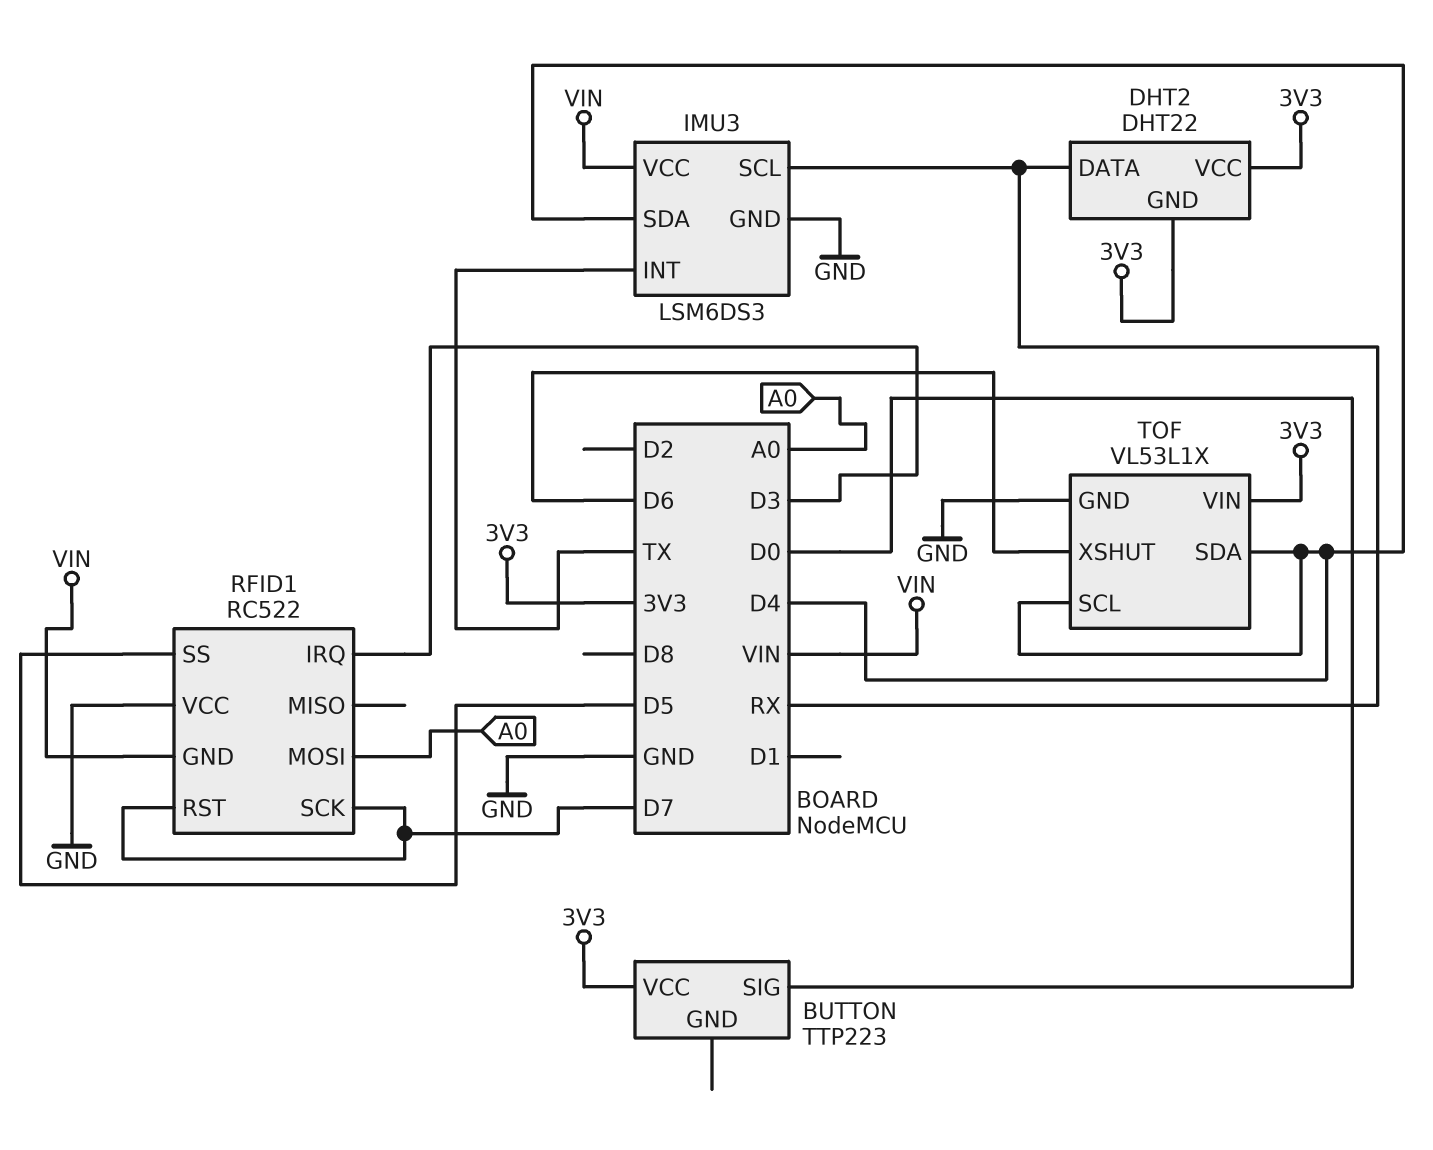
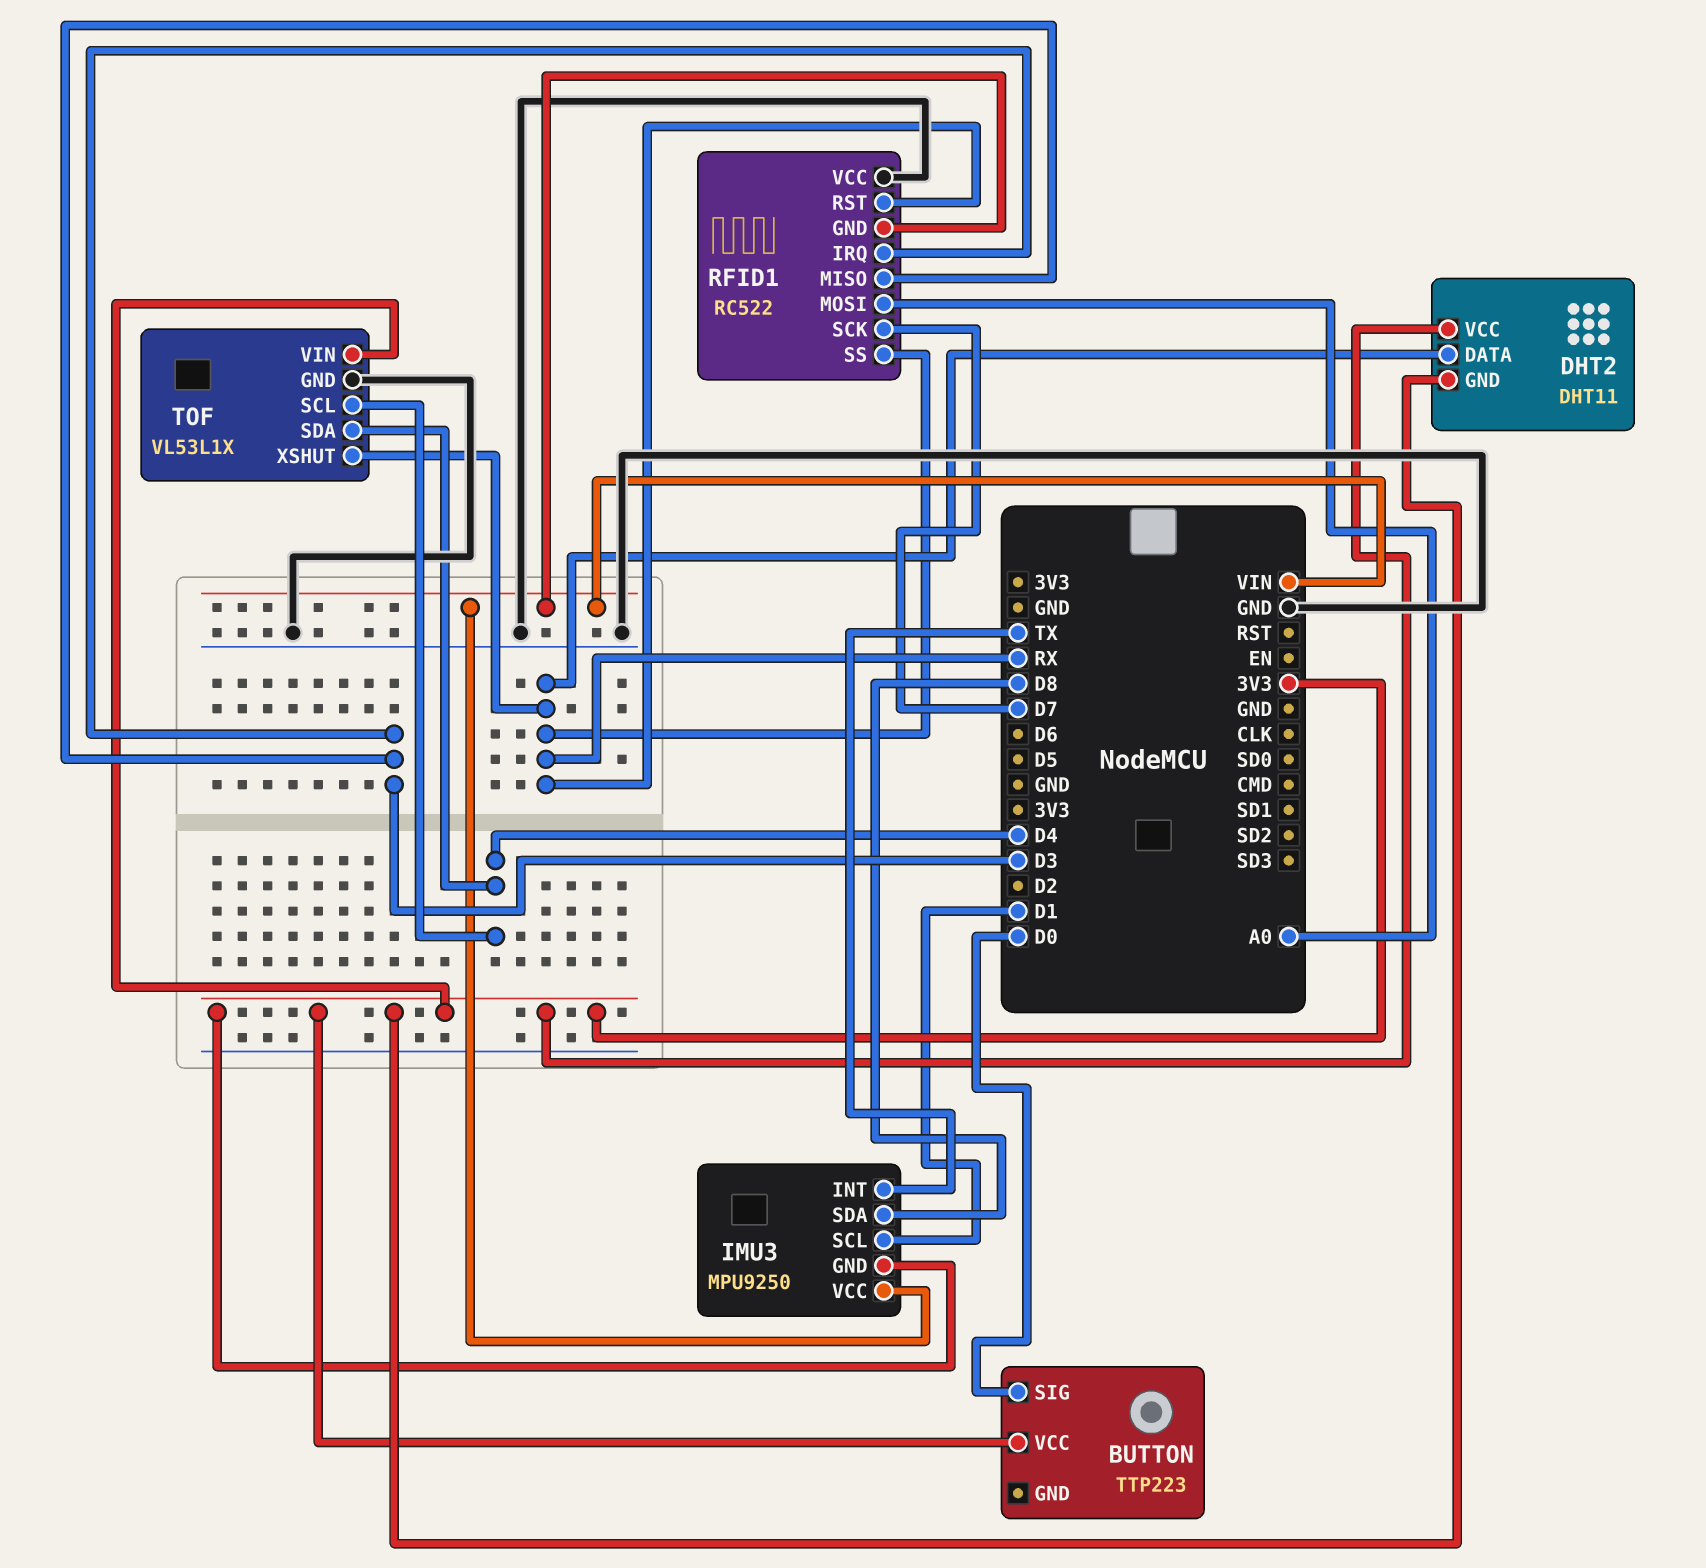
DHT2: DHT22 -> DHT11
IMU3: LSM6DS3 -> MPU9250
IMU3 pin GND: GND -> 3V3
IMU3 pin SCL: RX -> D1
IMU3 pin SDA: D4 -> D8
RFID1 pin MISO: none -> D3
RFID1 pin RST: D7 -> RX
RFID1 pin SS: D5 -> RX
TOF pin XSHUT: D6 -> RX

